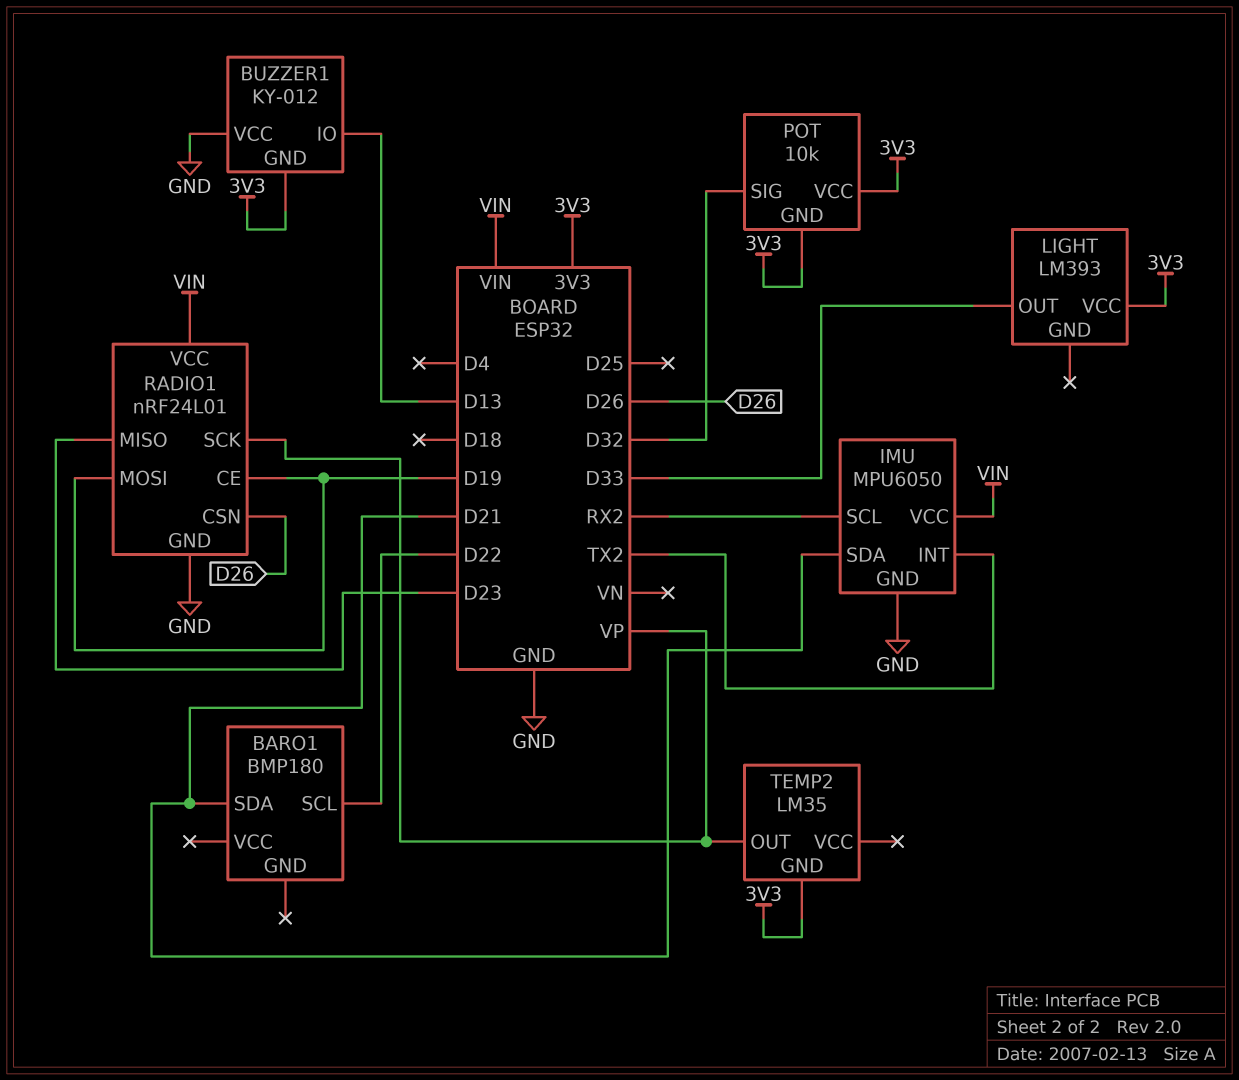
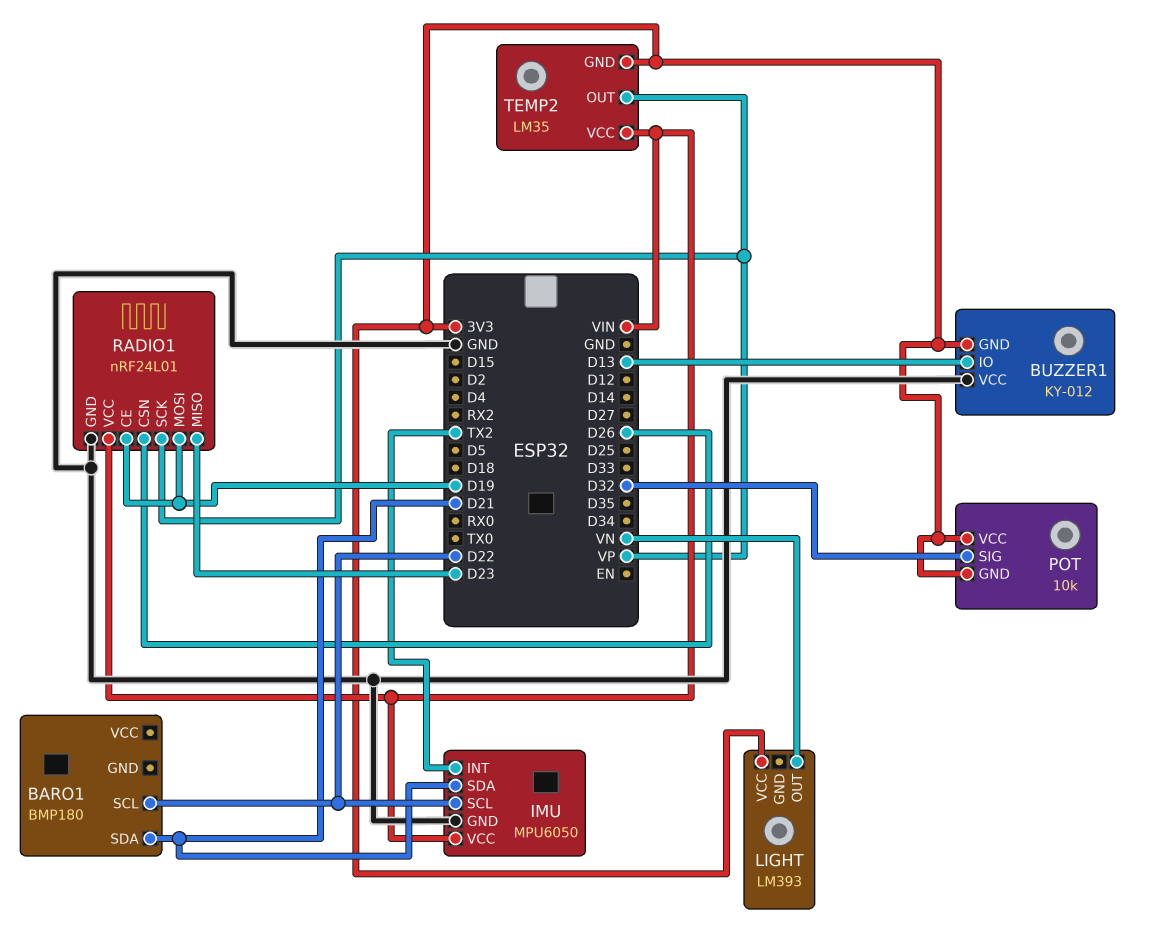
IMU pin SCL: RX2 -> D22
LIGHT pin OUT: D33 -> VN
TEMP2 pin VCC: none -> VIN

